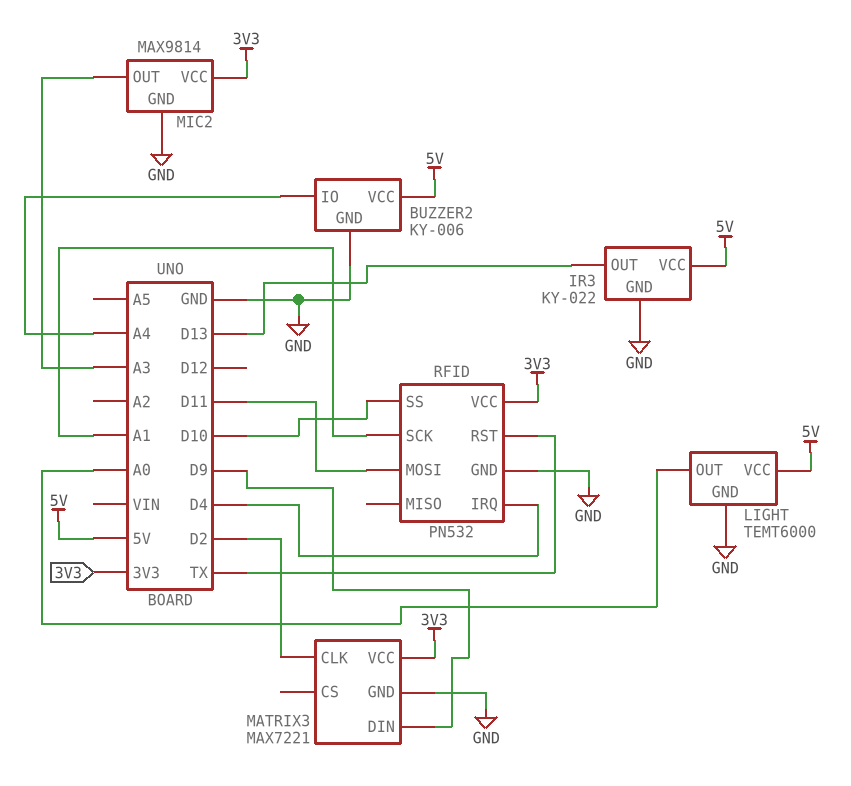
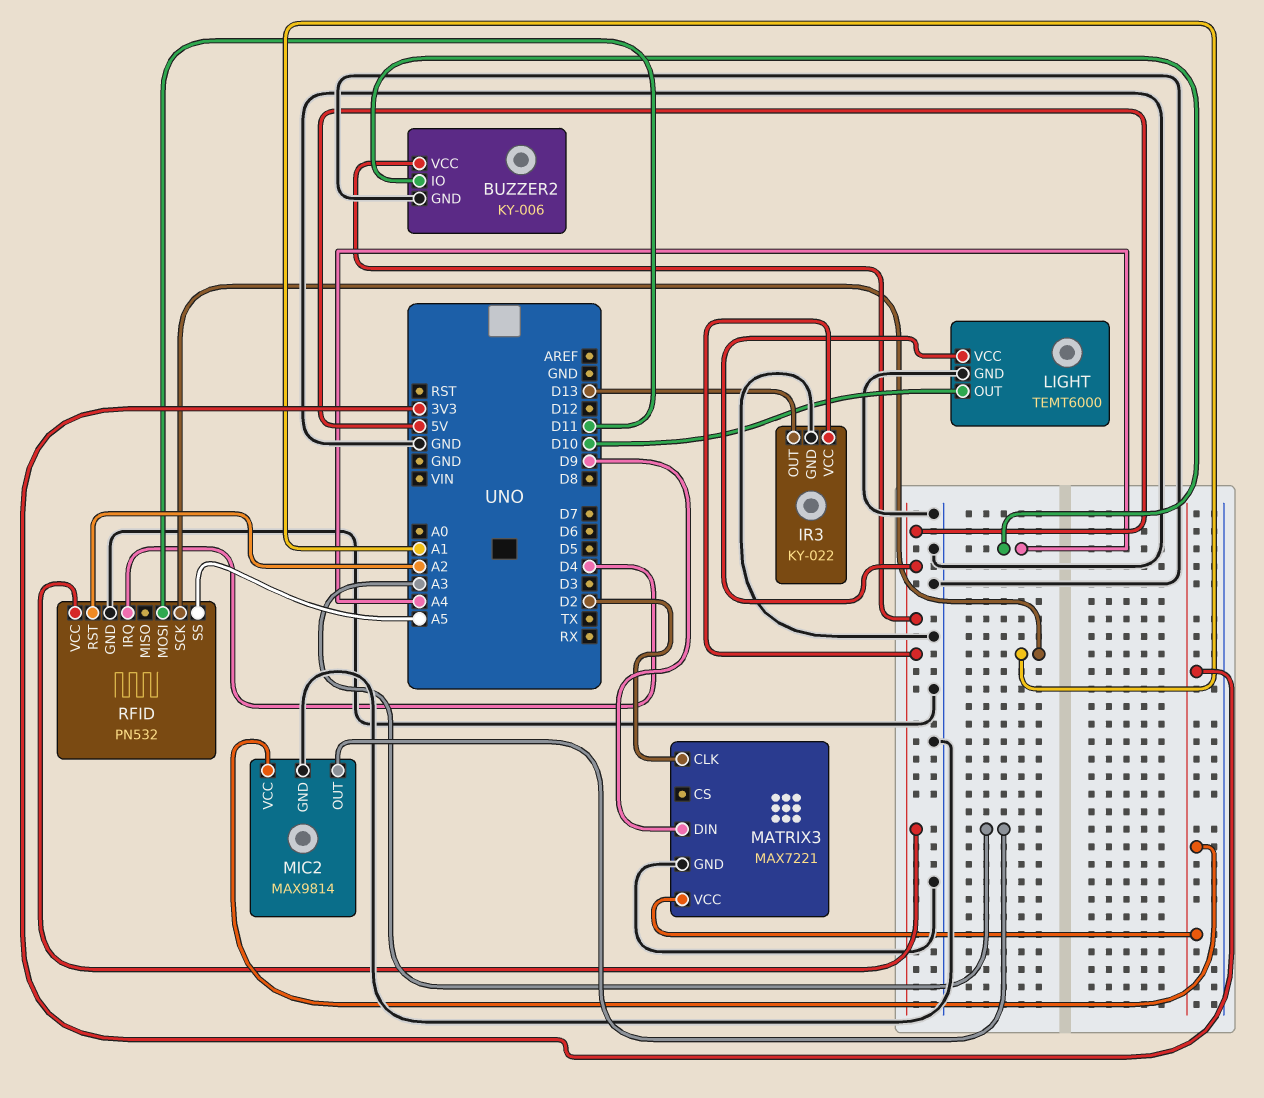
LIGHT pin OUT: A0 -> D10
RFID pin RST: TX -> A2
RFID pin SS: D10 -> A5
RFID pin VCC: 3V3 -> 5V

